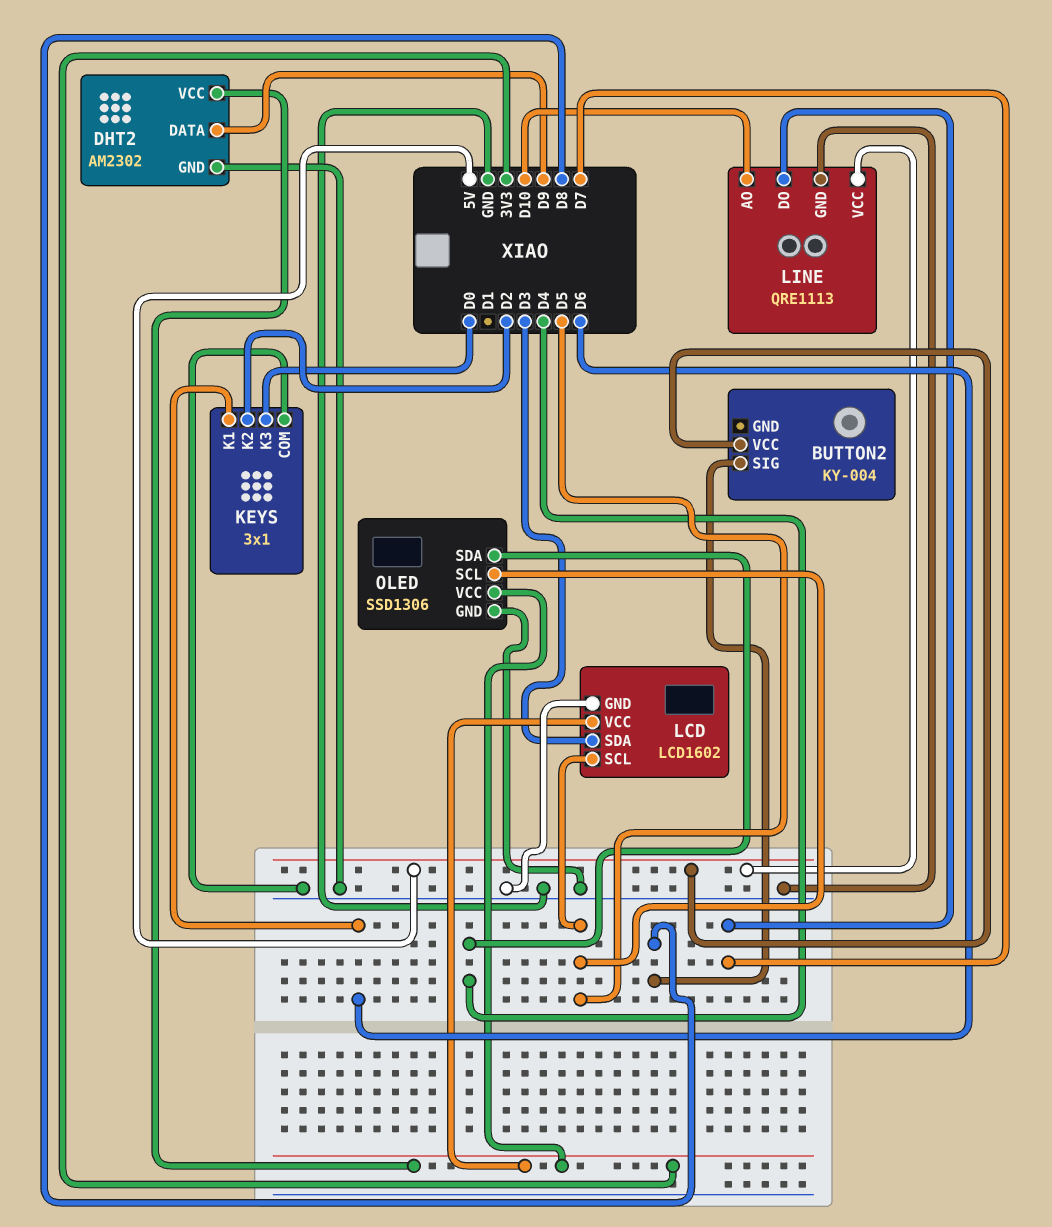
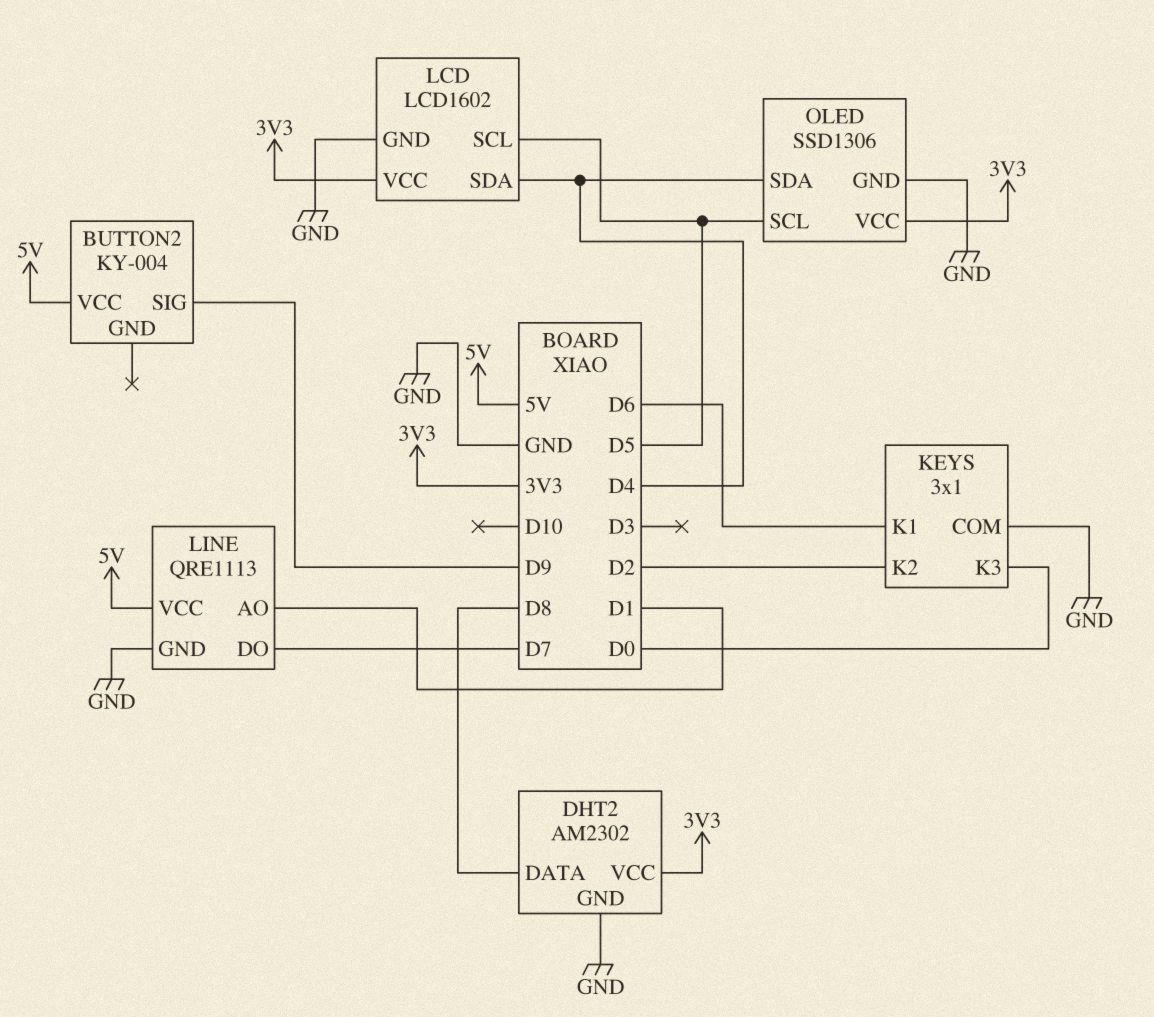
BUTTON2 pin SIG: D8 -> D9
DHT2 pin DATA: D9 -> D8
LCD pin SDA: D3 -> D4
LINE pin AO: D10 -> D1

